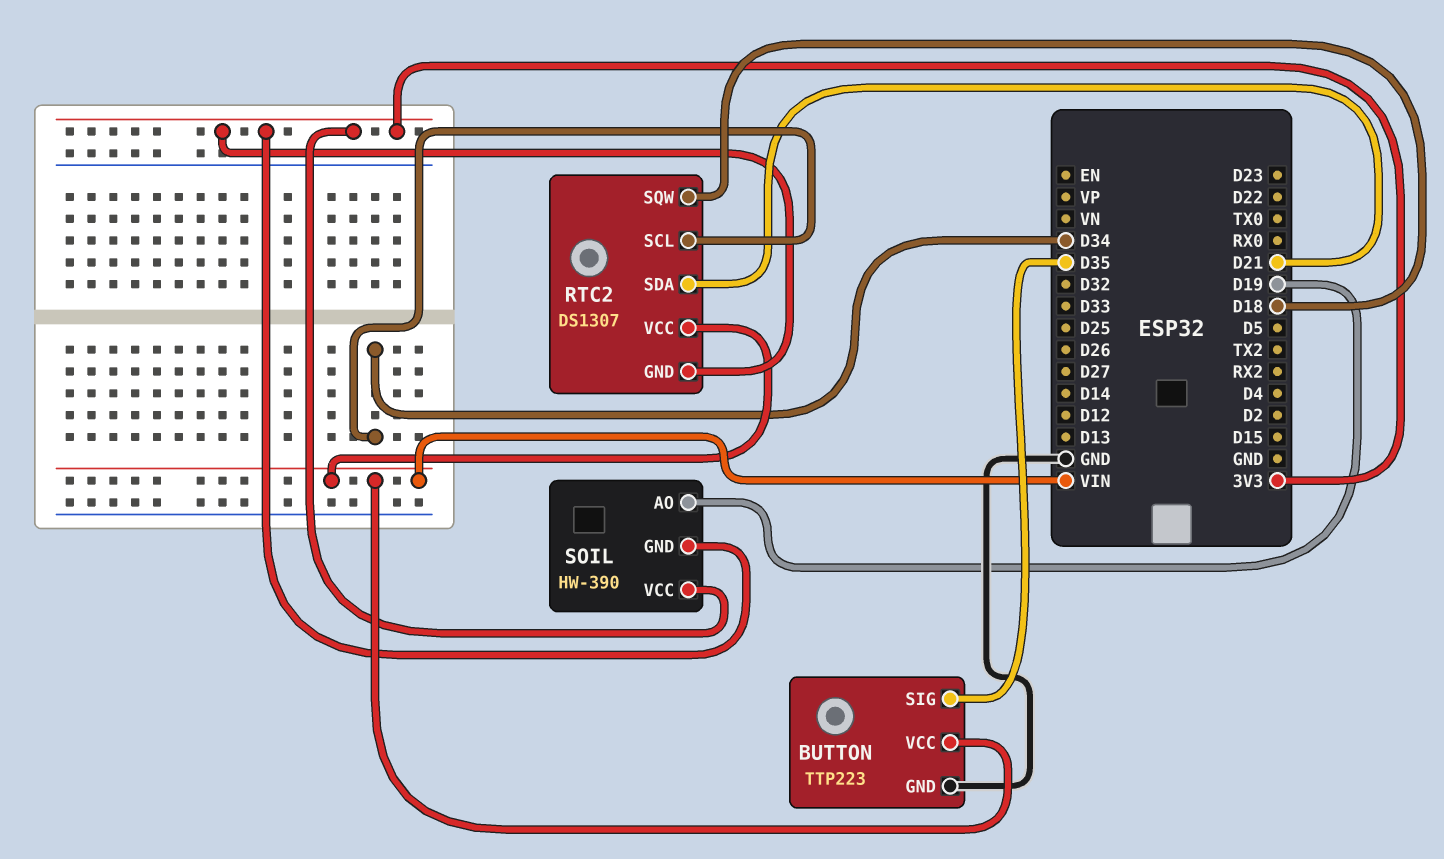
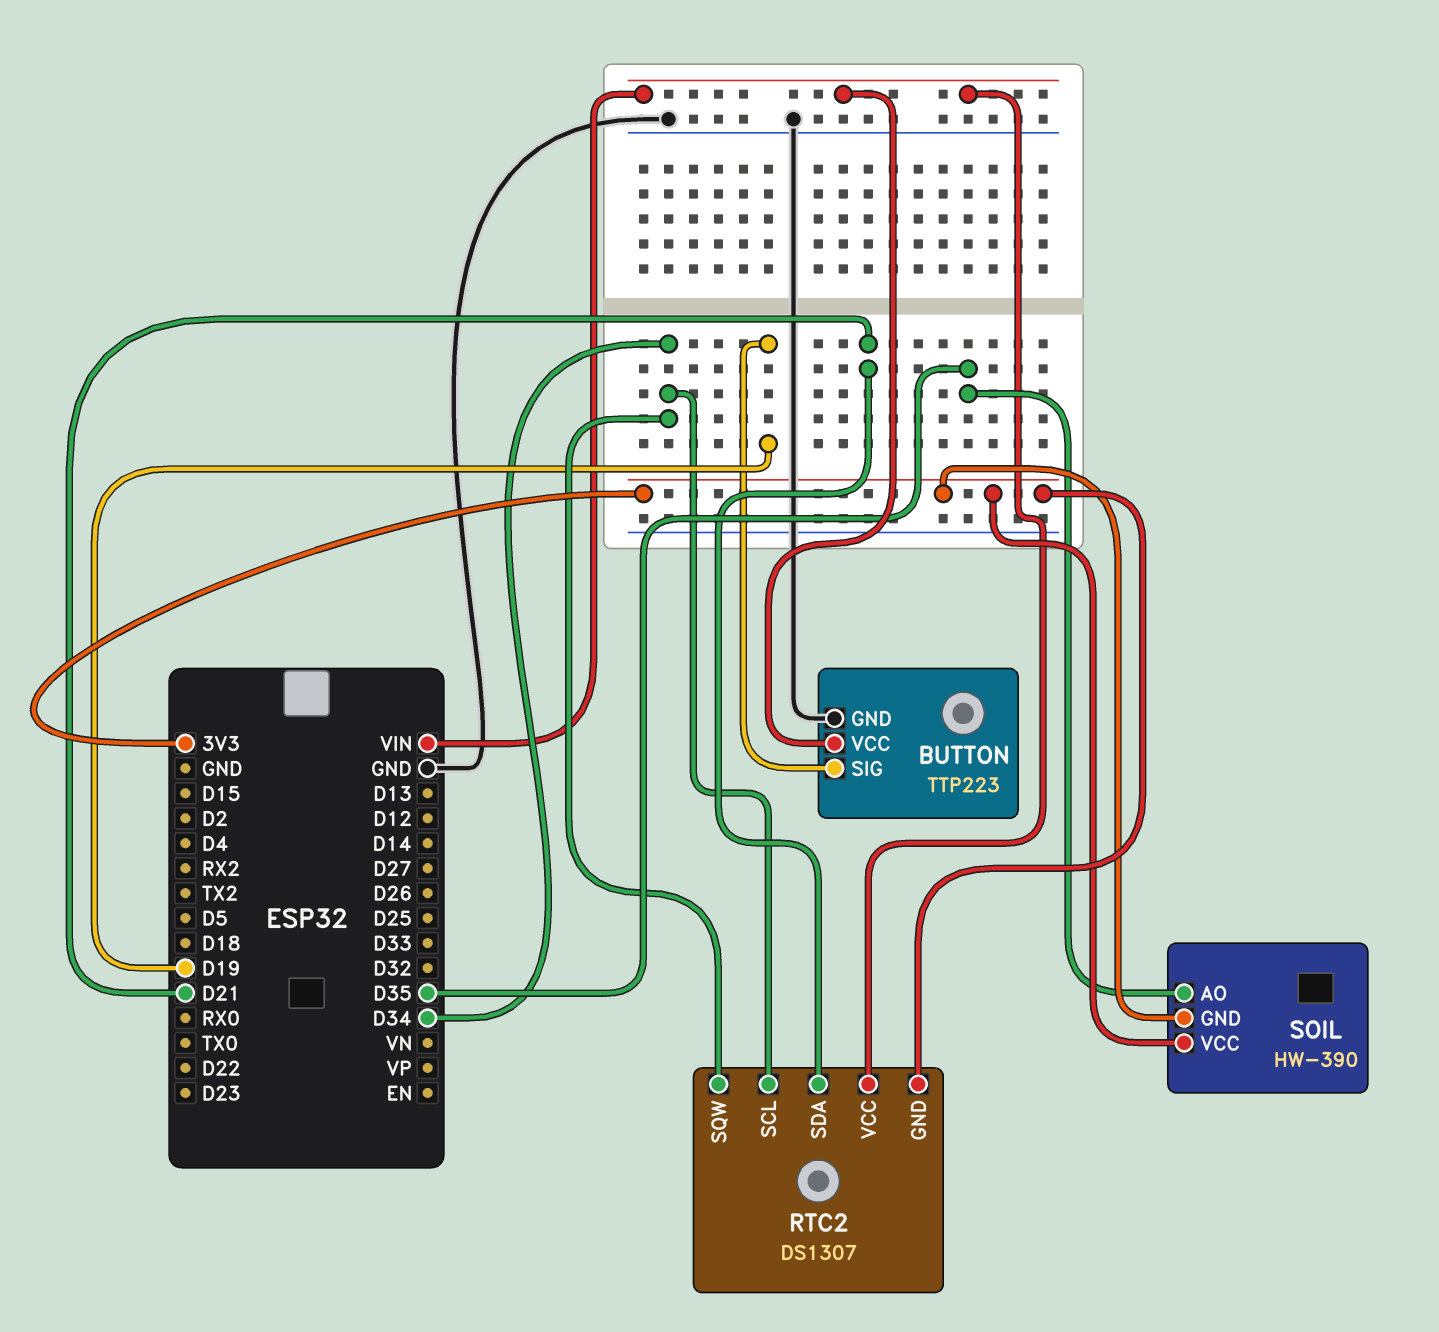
BUTTON pin SIG: D35 -> D19
RTC2 pin SQW: D18 -> D34
SOIL pin AO: D19 -> D35

